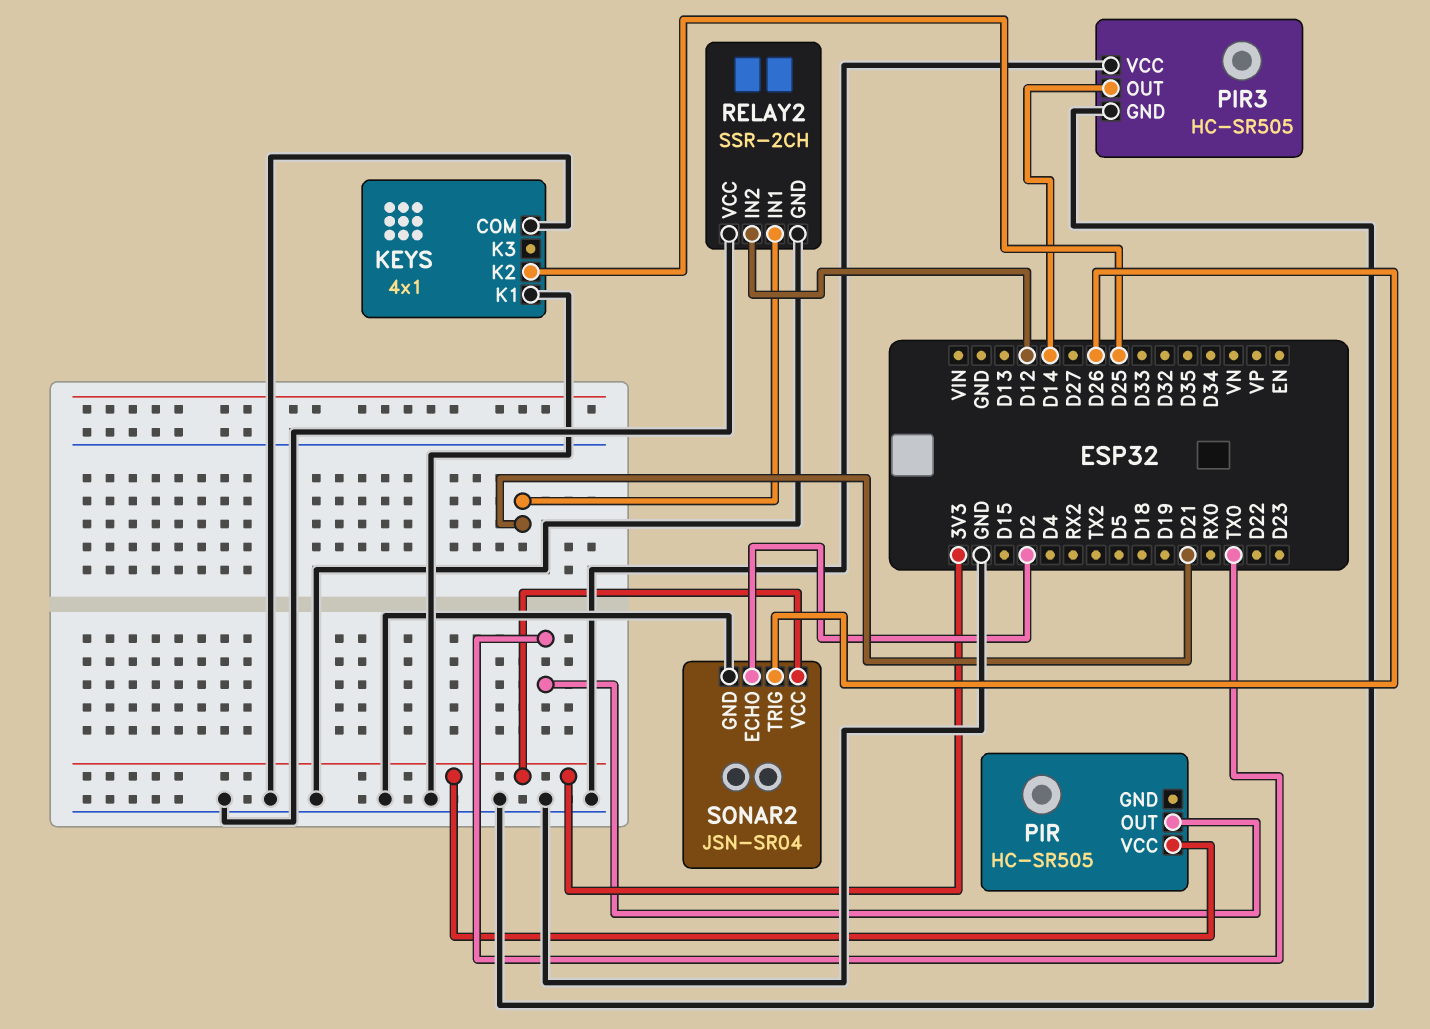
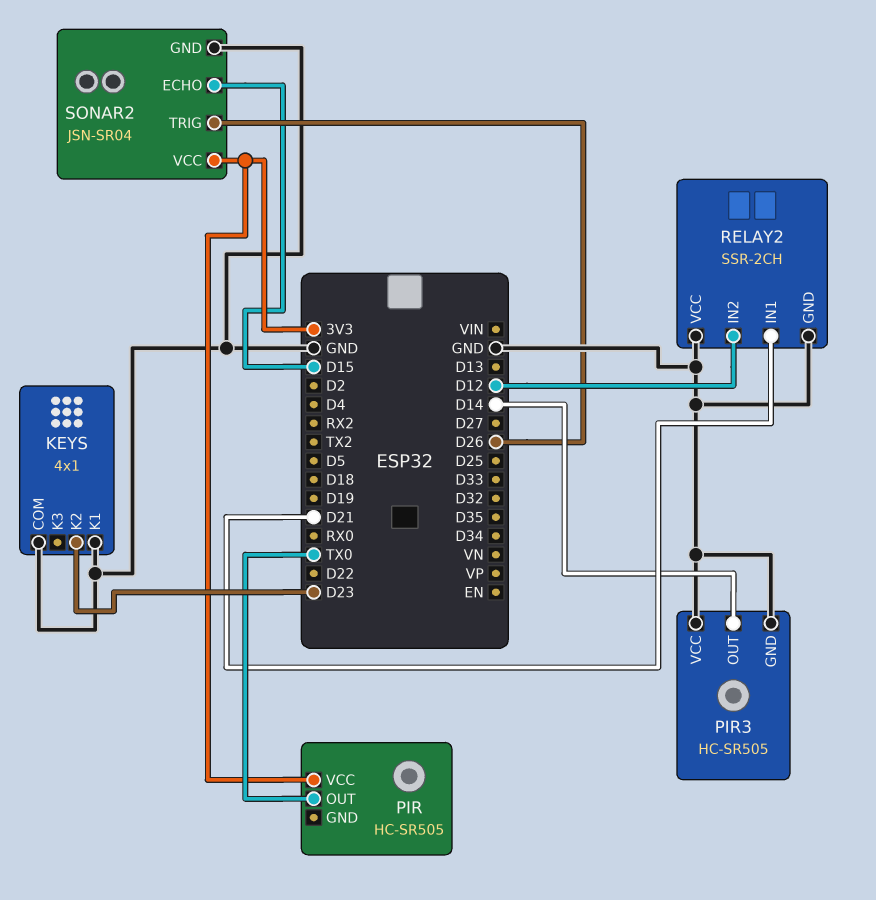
KEYS pin K2: D25 -> D23
SONAR2 pin ECHO: D2 -> D15

